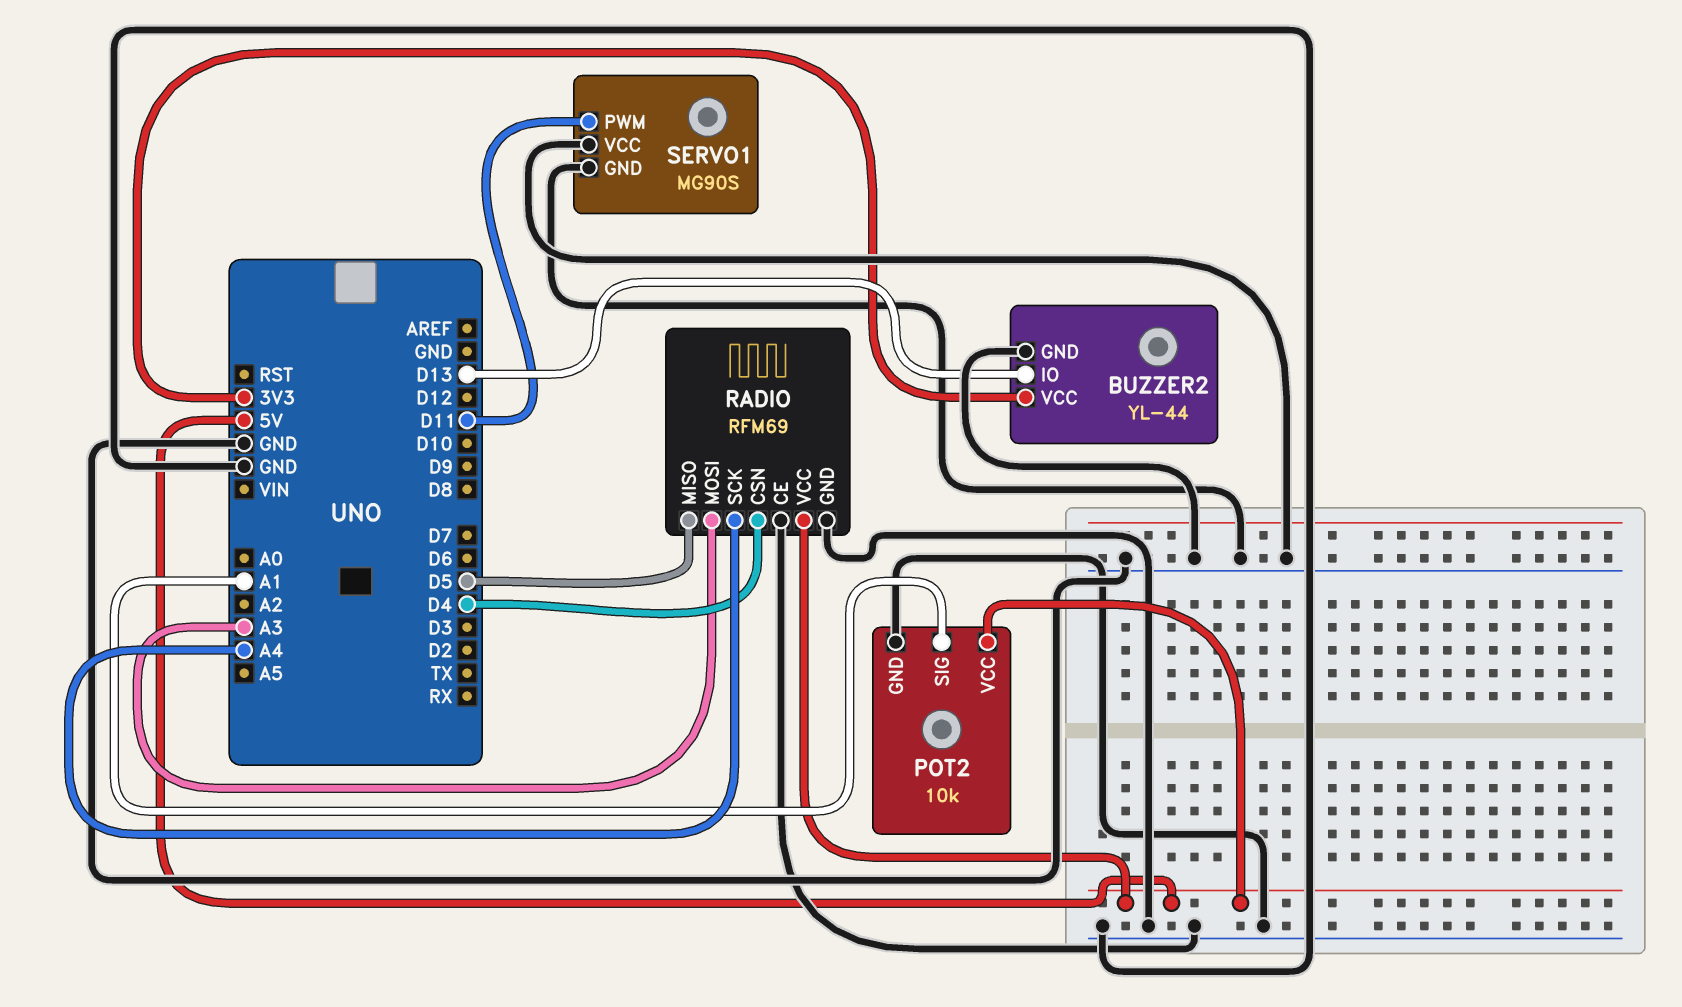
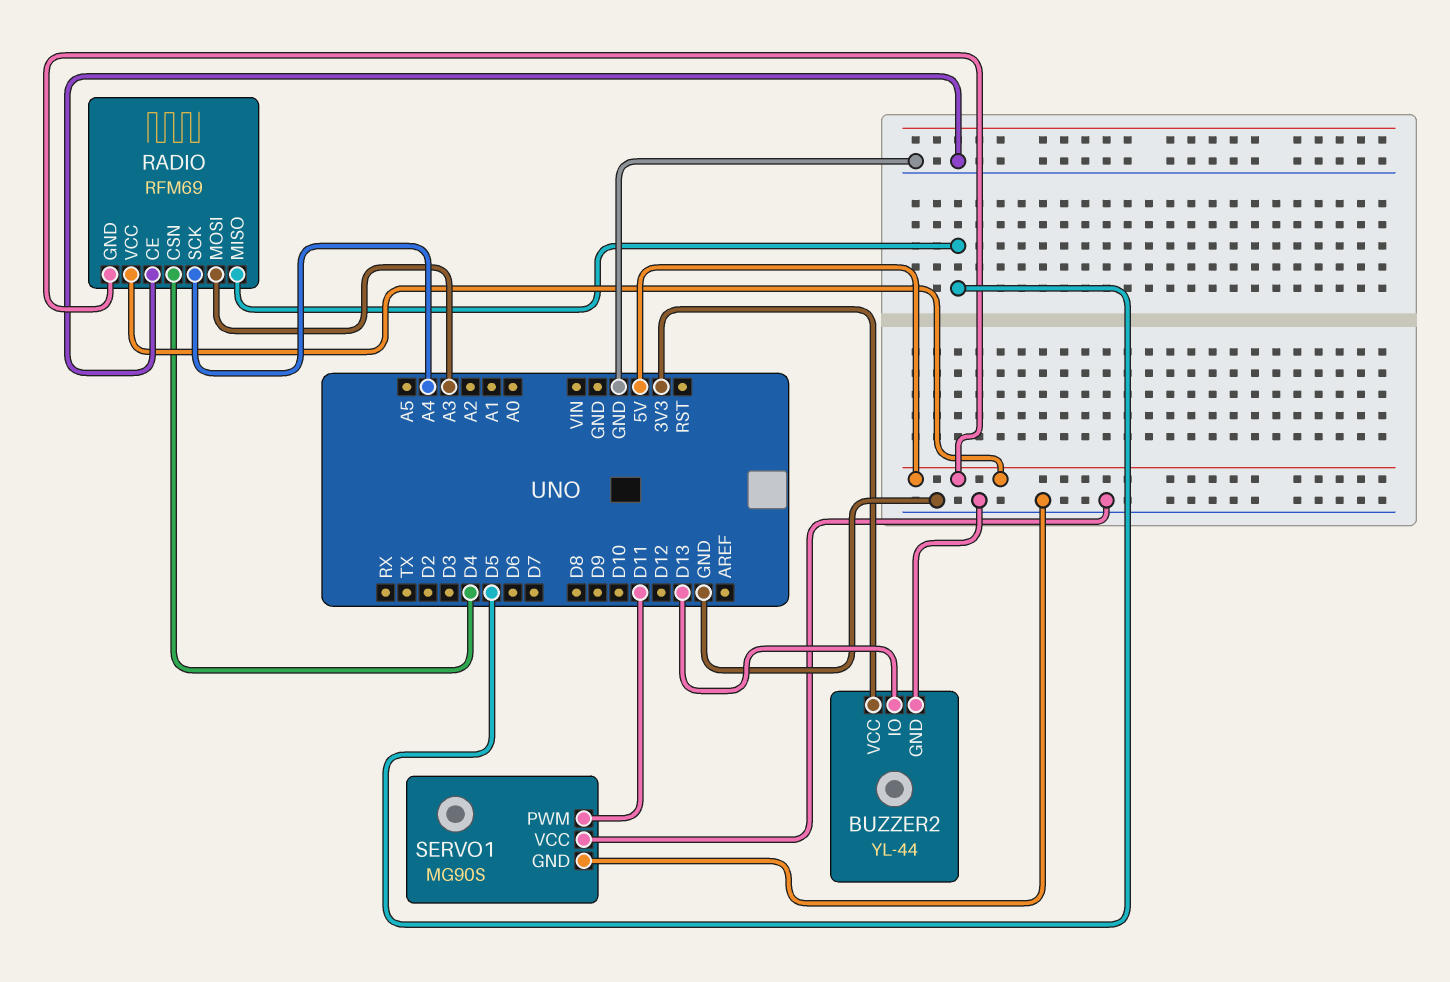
POT2: 10k -> none
POT2 pin GND: GND -> none
POT2 pin SIG: A1 -> none
POT2 pin VCC: 5V -> none
RADIO pin GND: GND -> 5V

